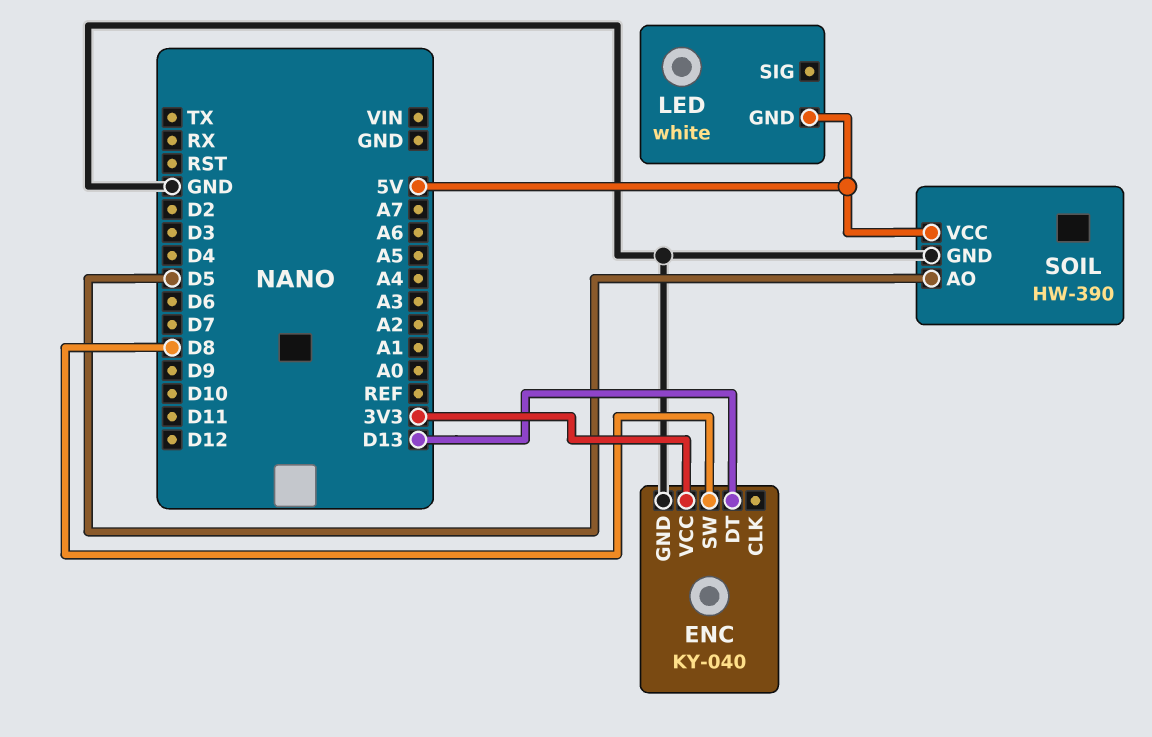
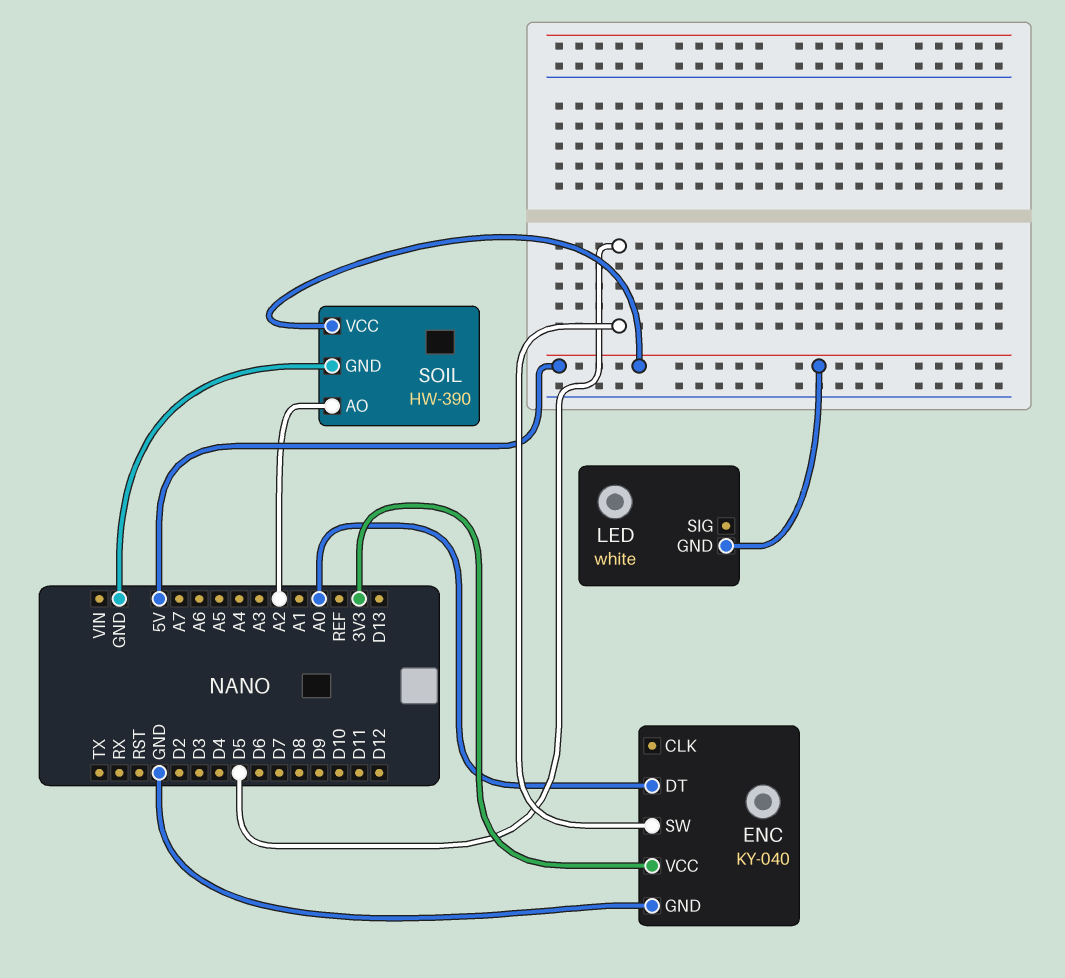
ENC pin DT: D13 -> A0
ENC pin SW: D8 -> D5
SOIL pin AO: D5 -> A2

